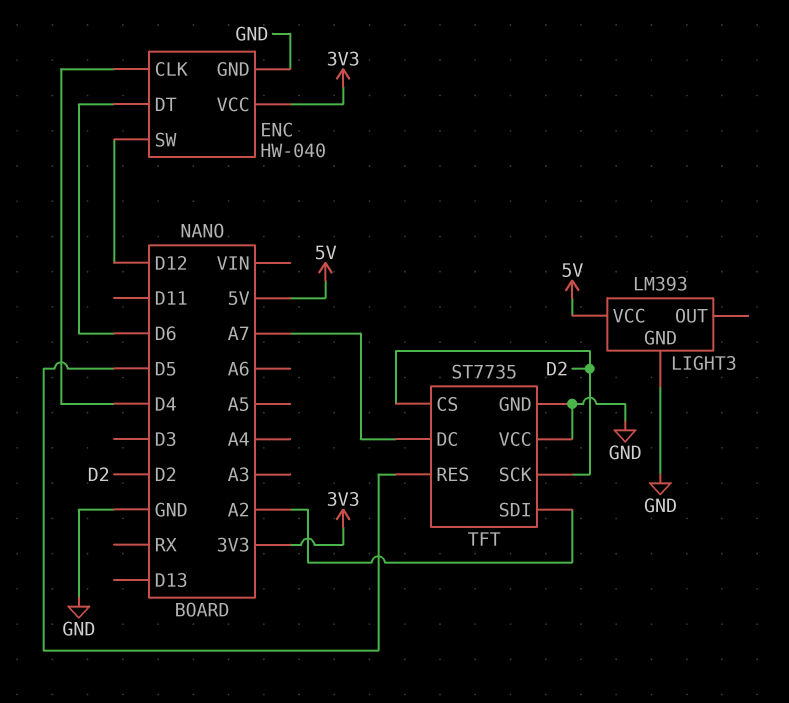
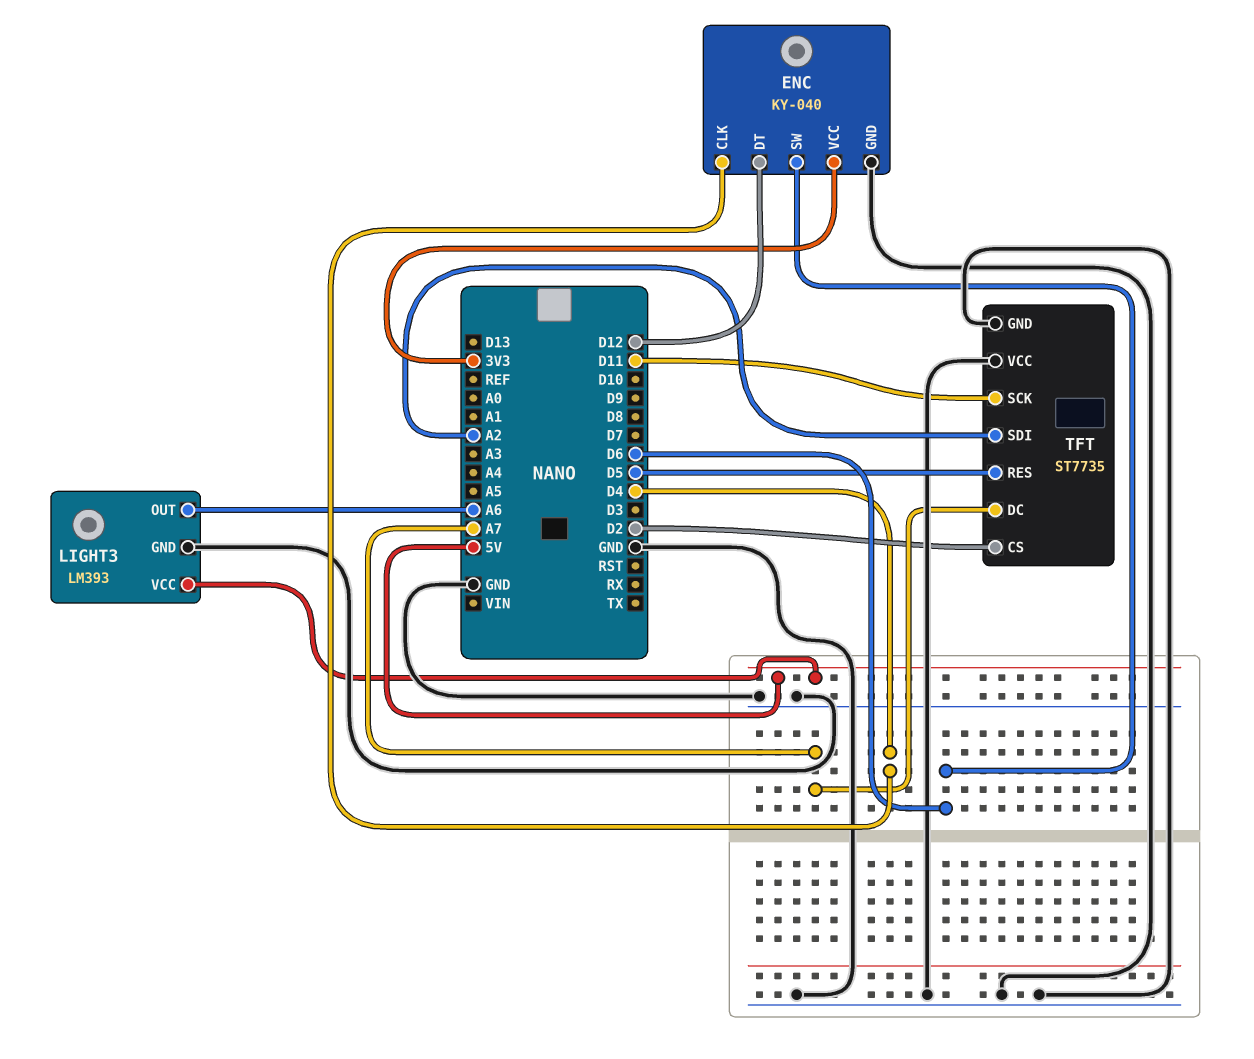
ENC: HW-040 -> KY-040
ENC pin DT: D6 -> D12
ENC pin SW: D12 -> D6
LIGHT3 pin OUT: none -> A6
TFT pin SCK: D2 -> D11

